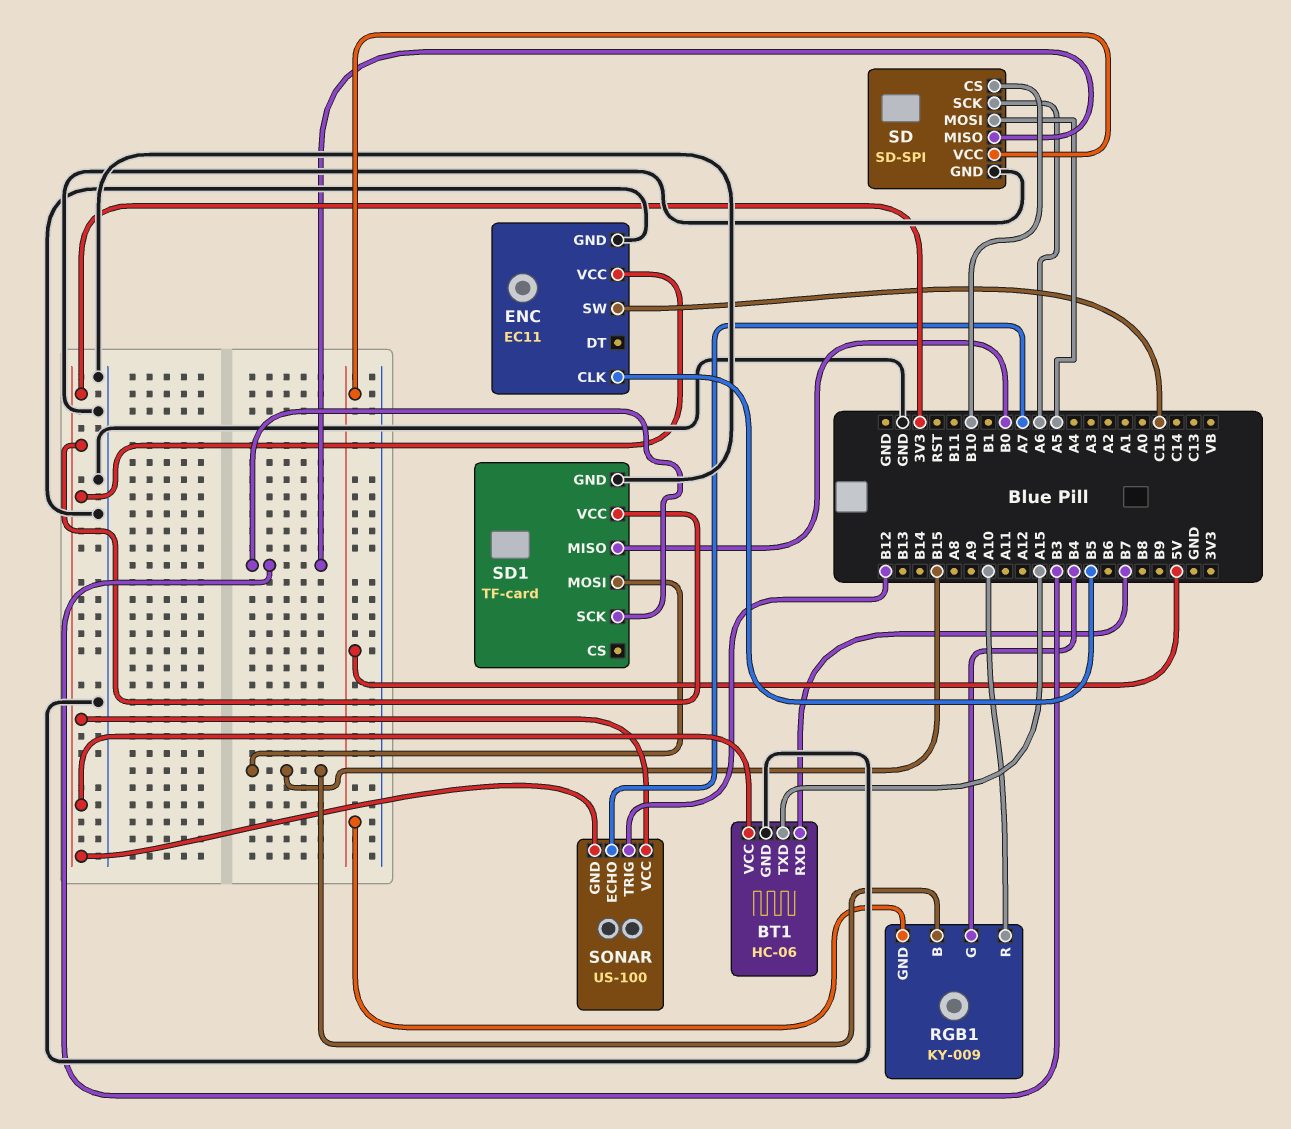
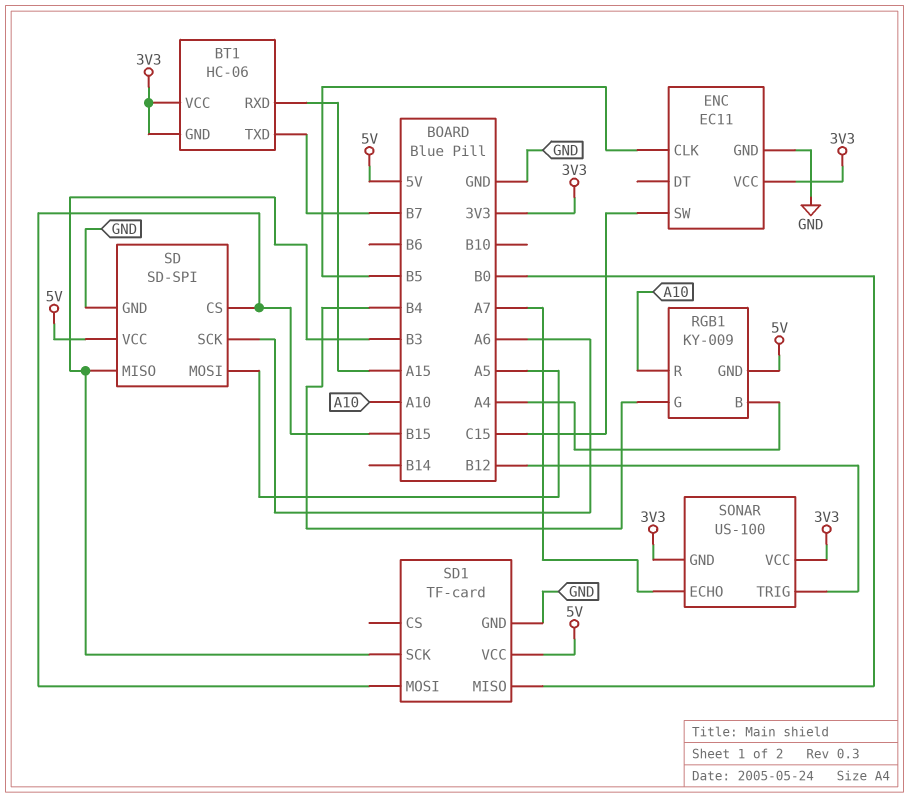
BT1 pin GND: GND -> 3V3
BT1 pin RXD: B7 -> A15
BT1 pin TXD: A15 -> B7
RGB1 pin B: B15 -> A4
SD pin CS: B10 -> B15
SD1 pin VCC: 3V3 -> 5V

